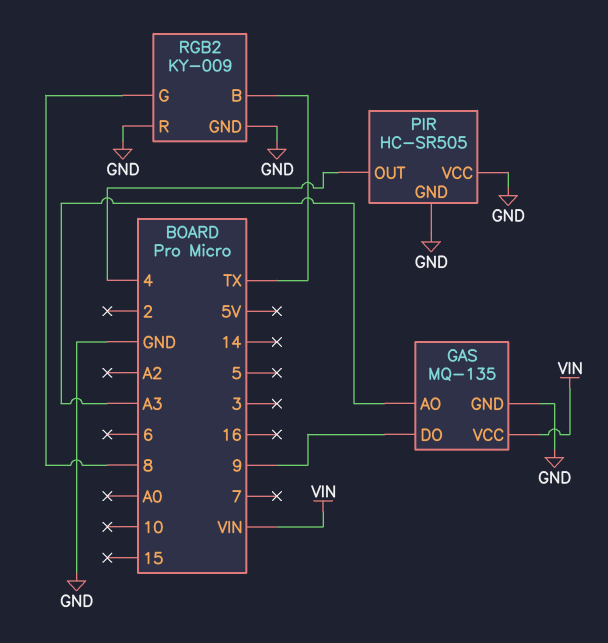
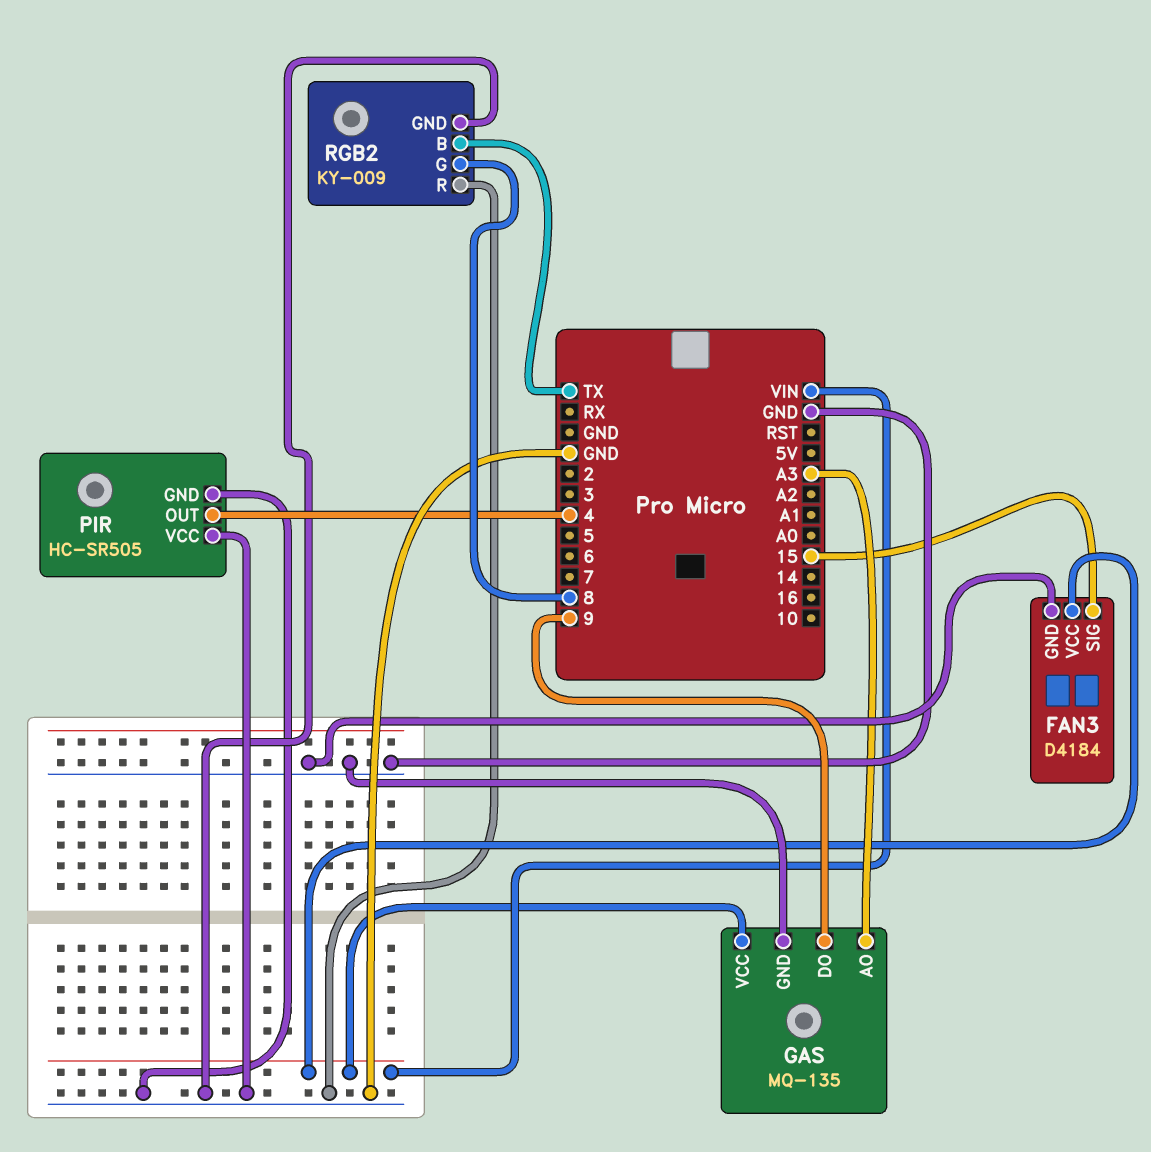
FAN3: none -> D4184
FAN3 pin GND: none -> GND
FAN3 pin SIG: none -> 15
FAN3 pin VCC: none -> VIN

